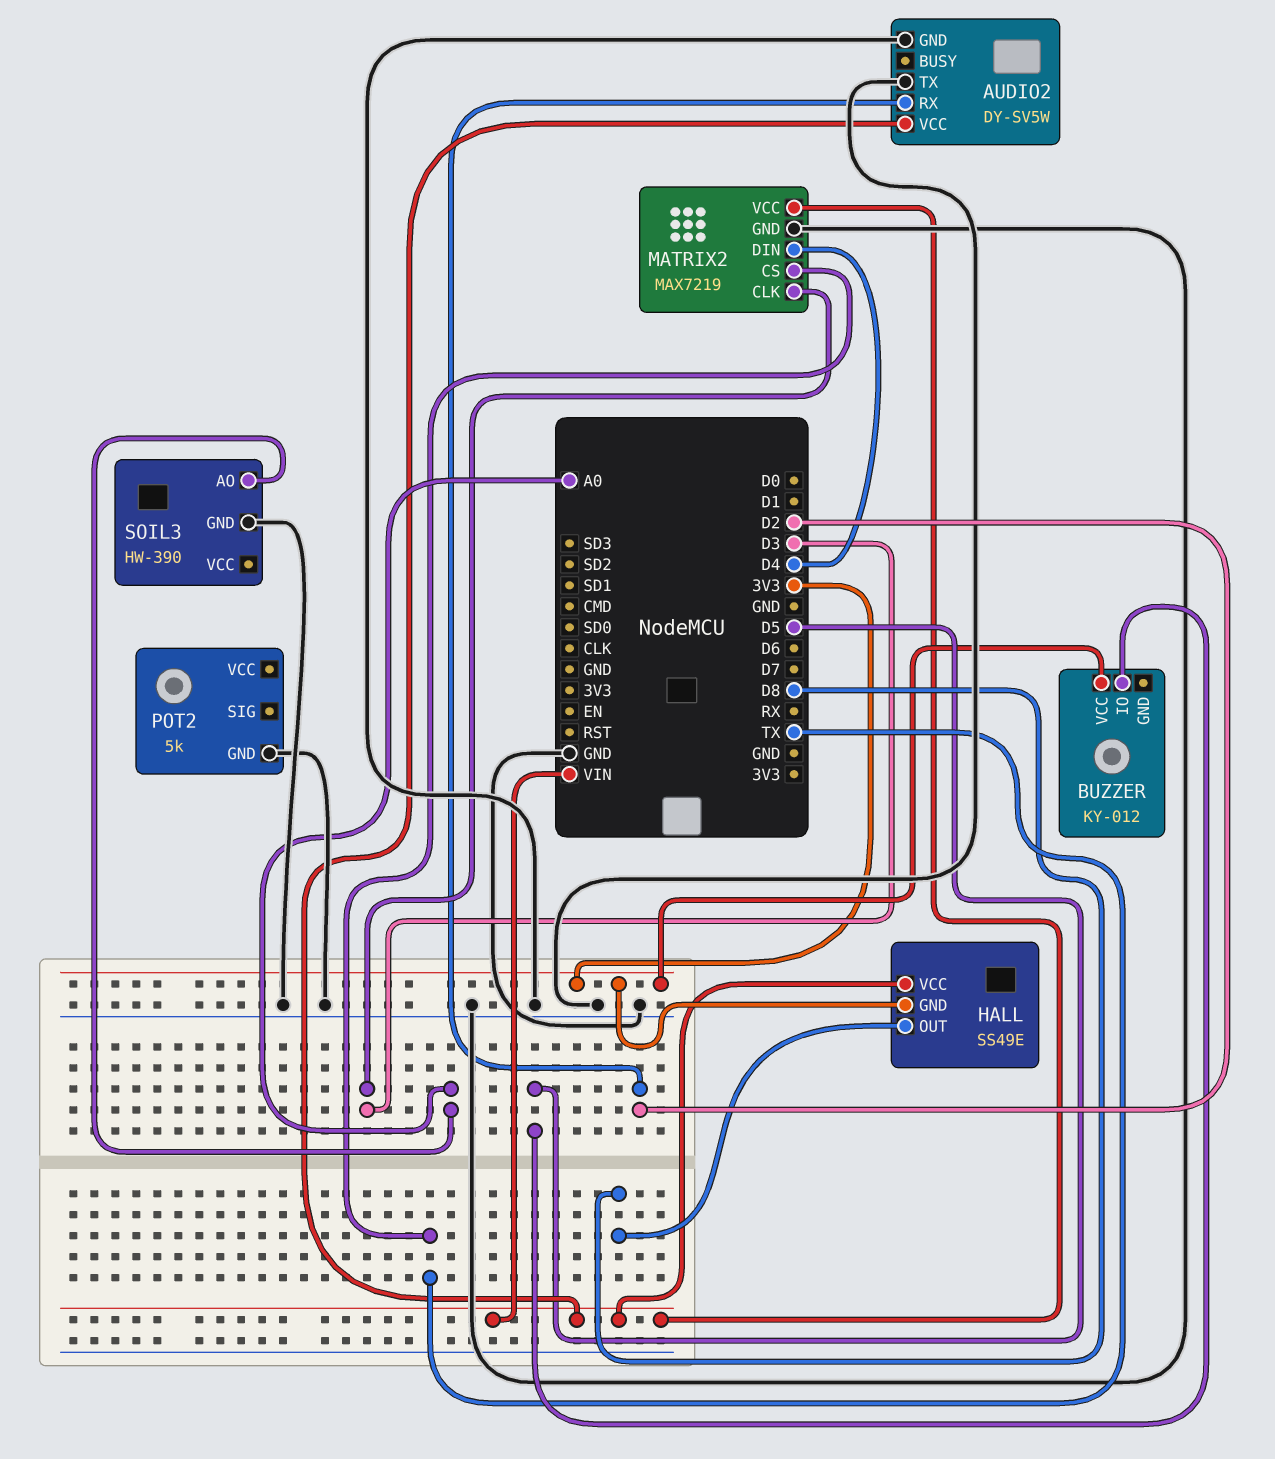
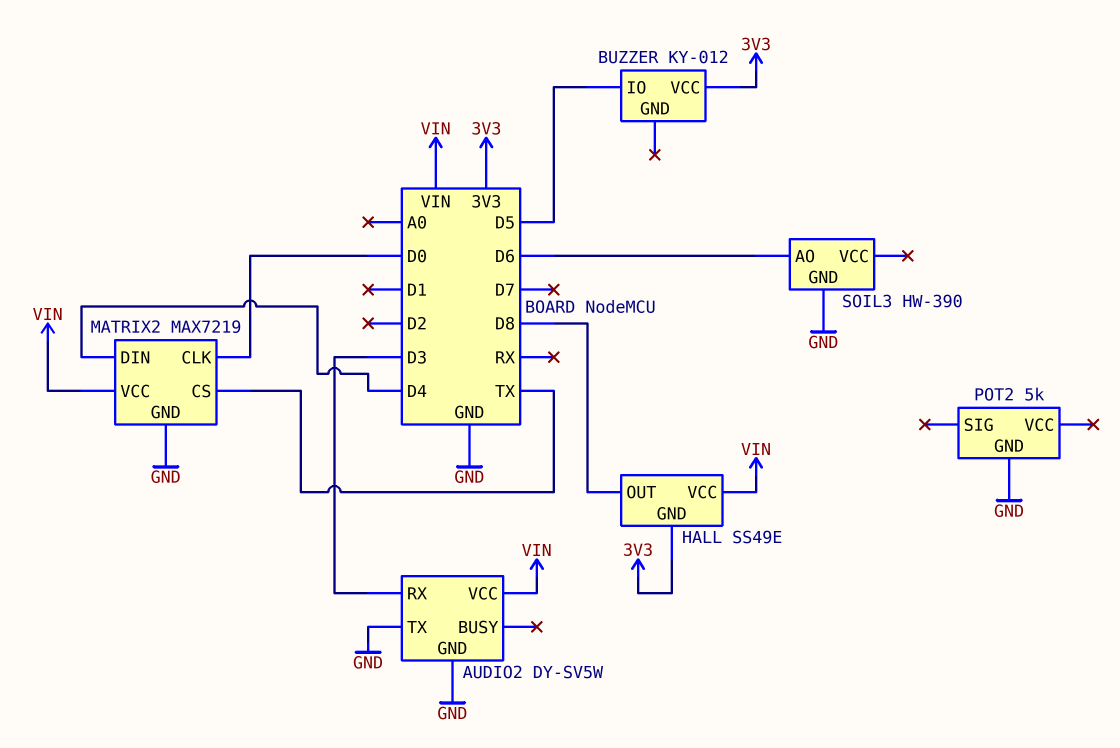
AUDIO2 pin RX: D2 -> D3
MATRIX2 pin CLK: D3 -> D0
SOIL3 pin AO: A0 -> D6

